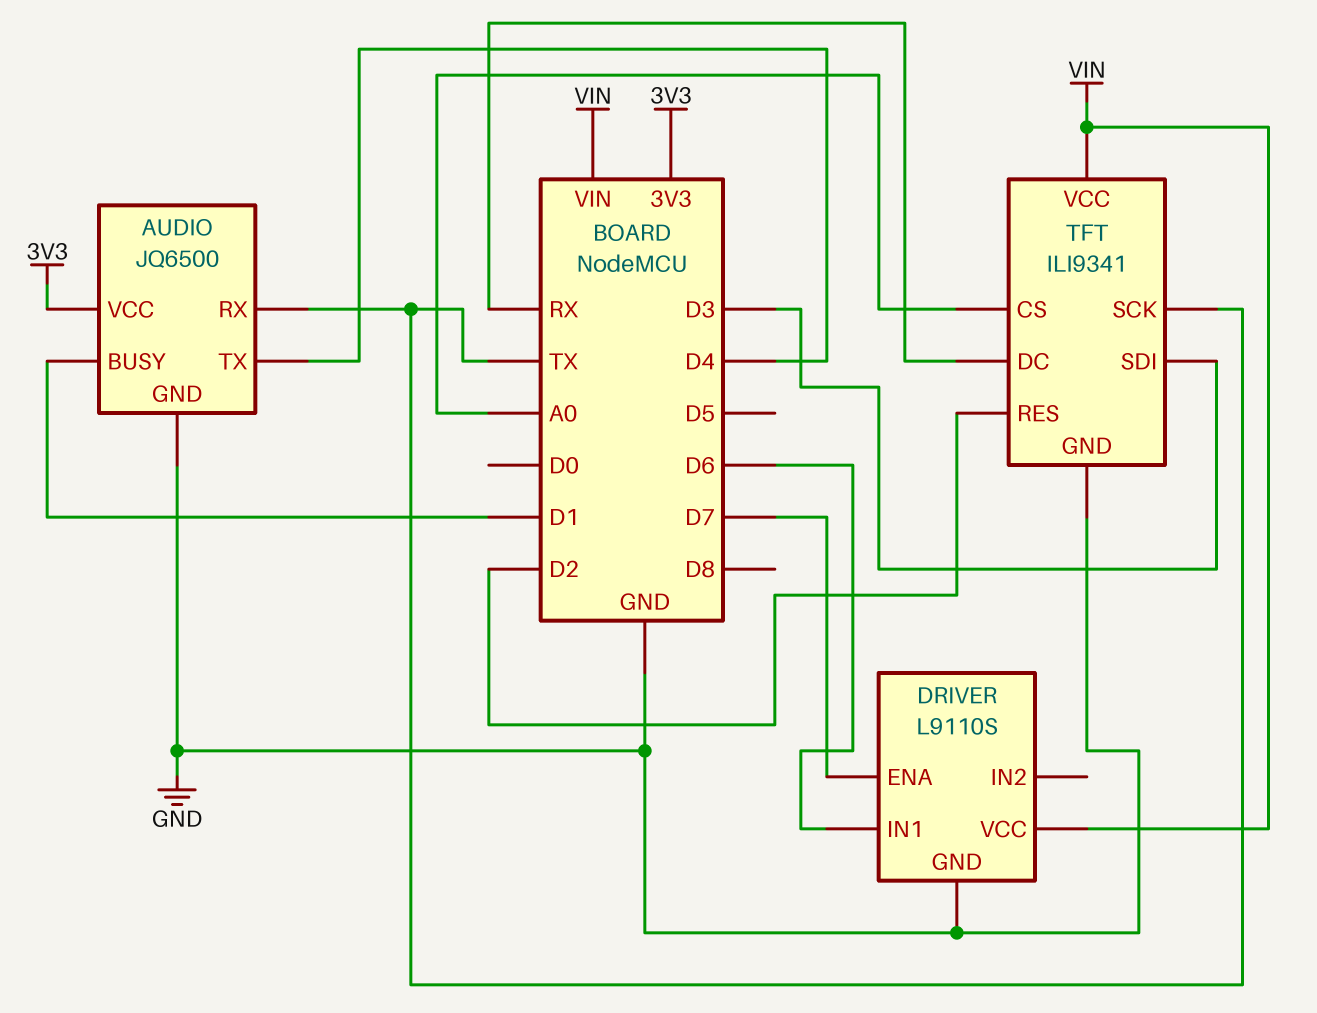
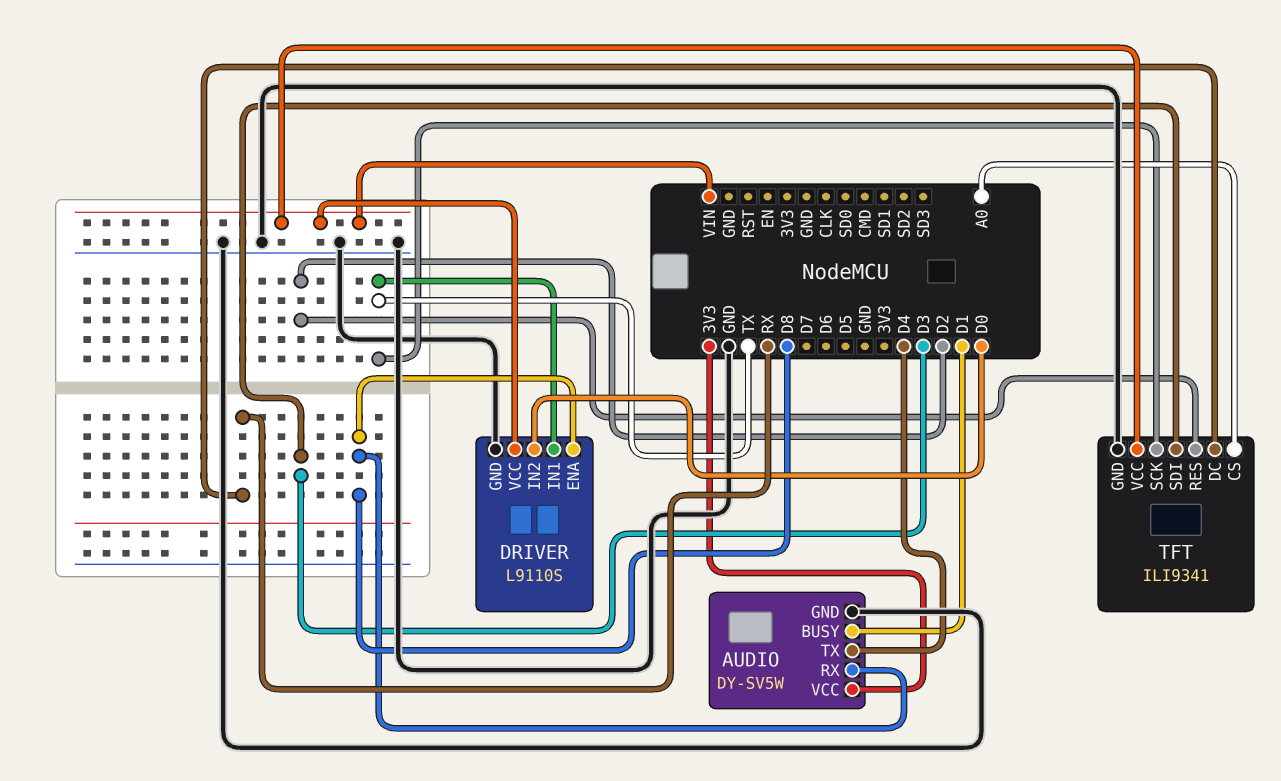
AUDIO: JQ6500 -> DY-SV5W
AUDIO pin RX: TX -> D8
DRIVER pin ENA: D7 -> D8
DRIVER pin IN1: D6 -> TX
DRIVER pin IN2: none -> D0

